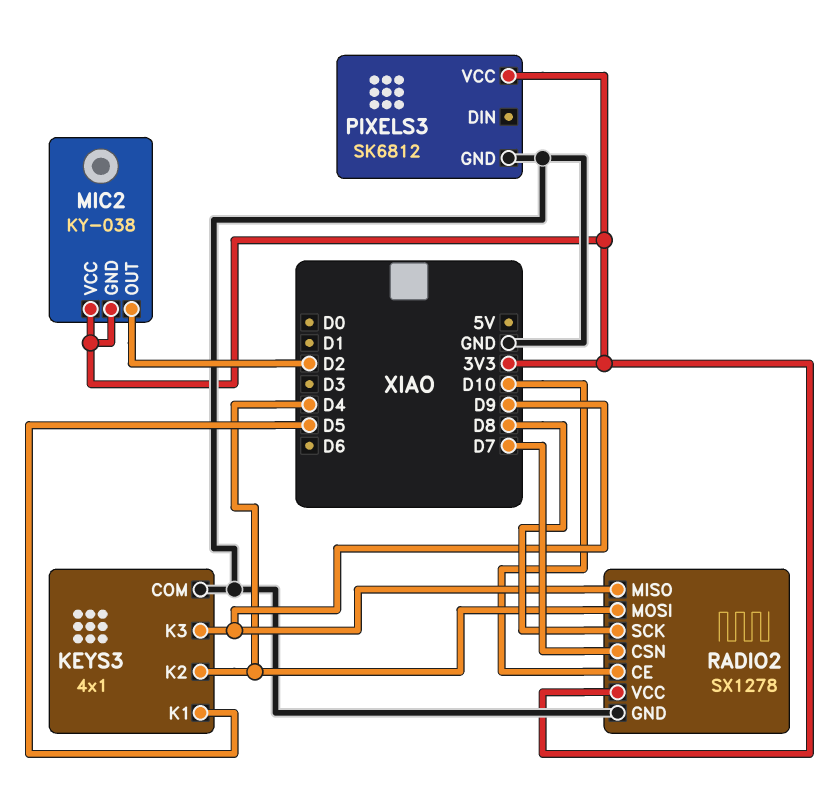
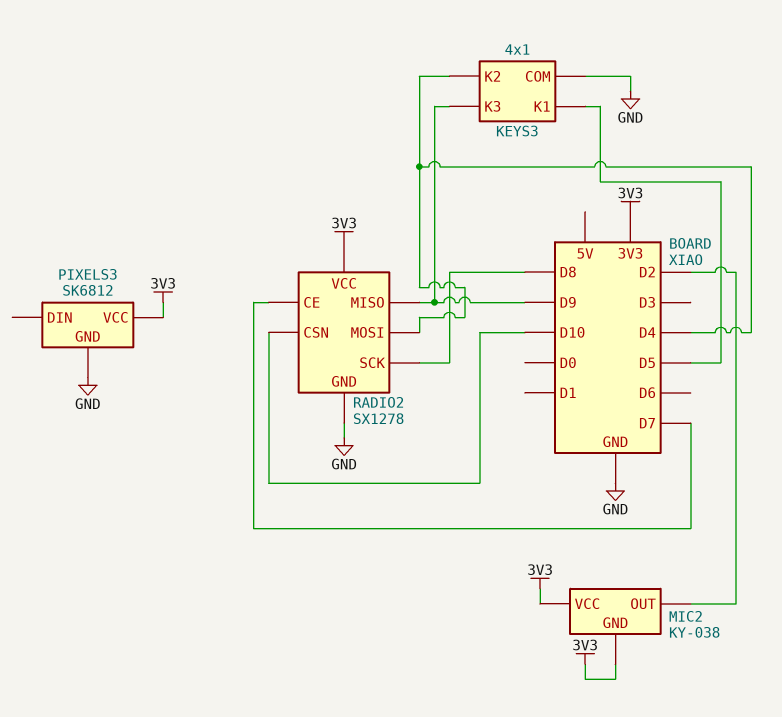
RADIO2 pin CE: D10 -> D7
RADIO2 pin CSN: D7 -> D10

